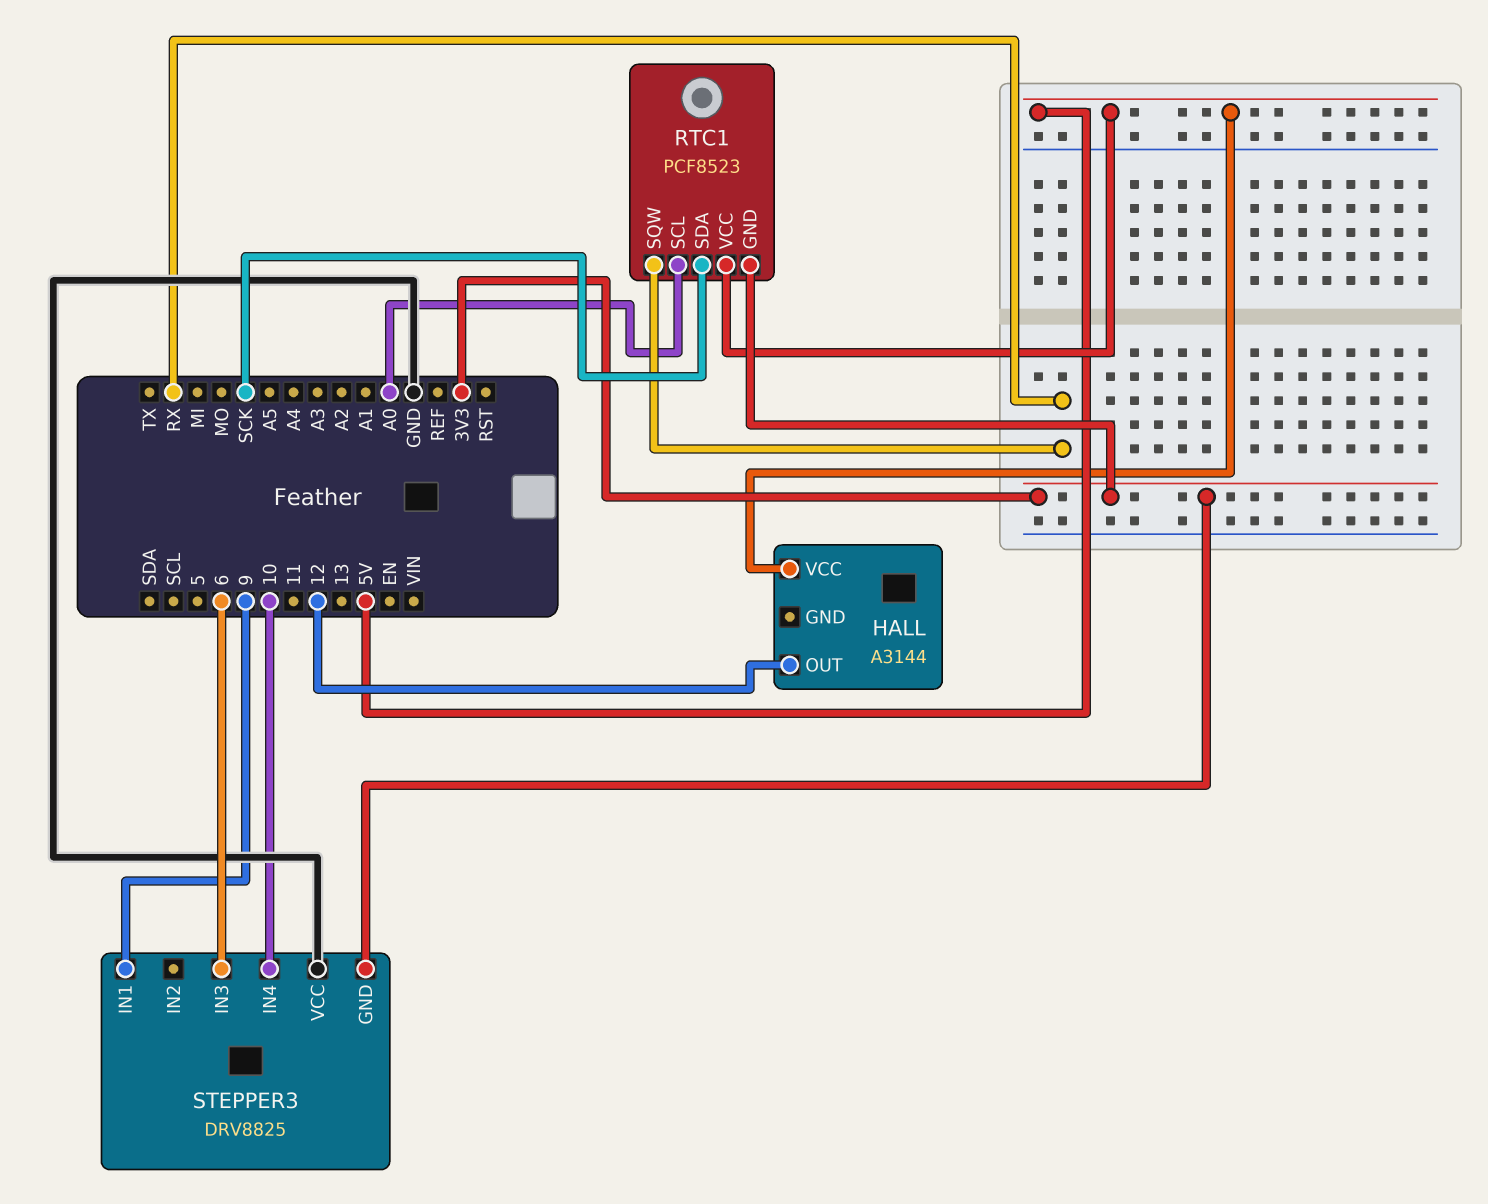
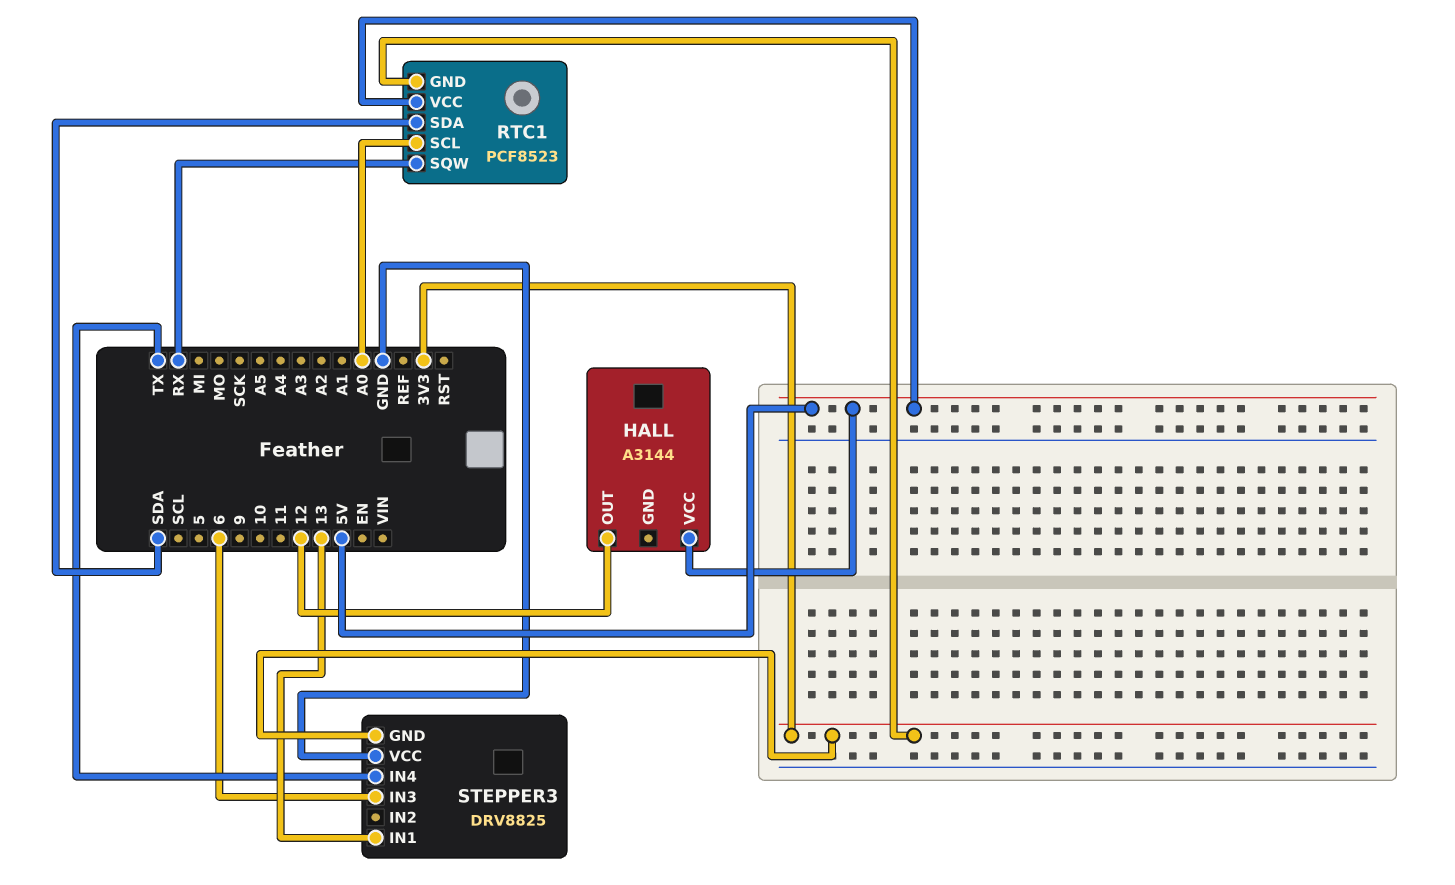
RTC1 pin SDA: SCK -> SDA
STEPPER3 pin IN1: 9 -> 13
STEPPER3 pin IN4: 10 -> TX

